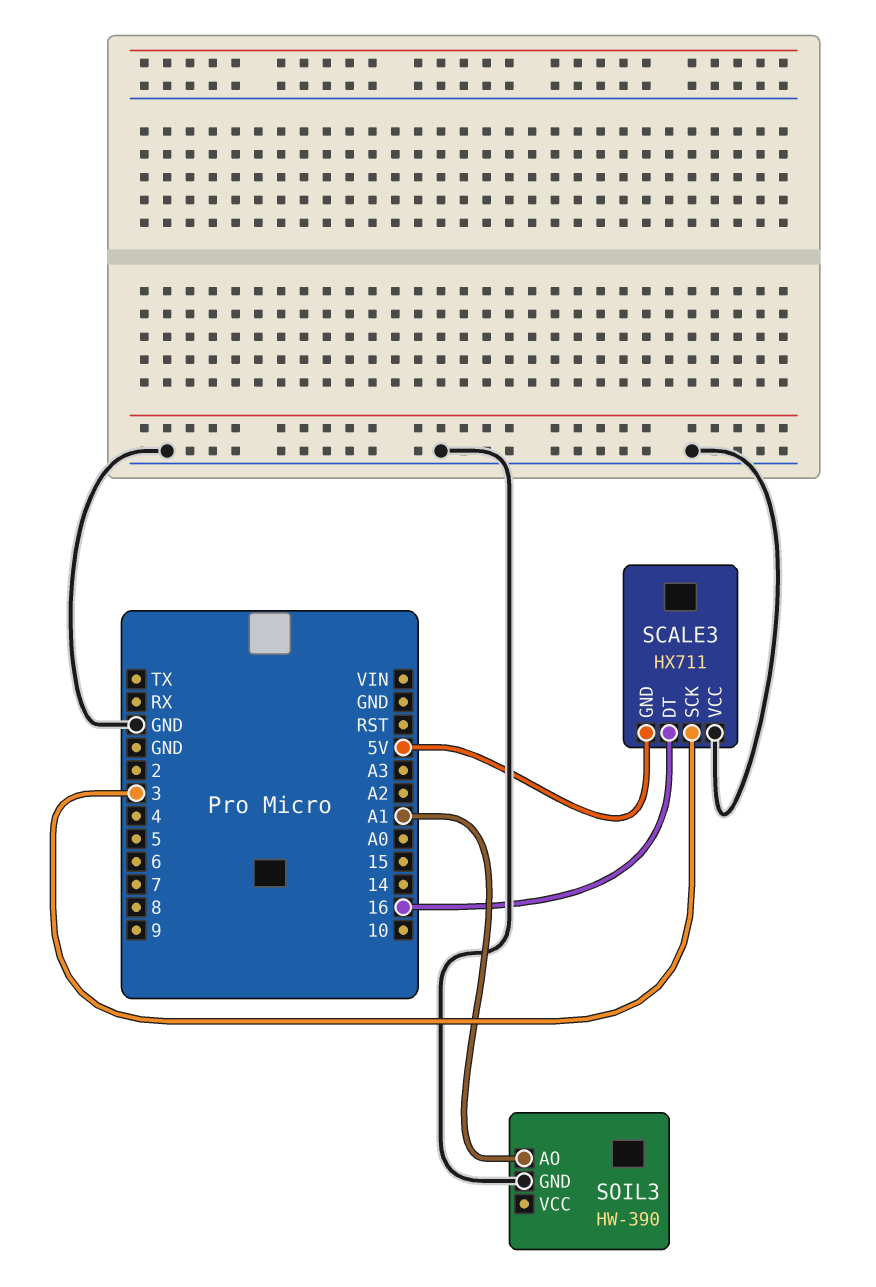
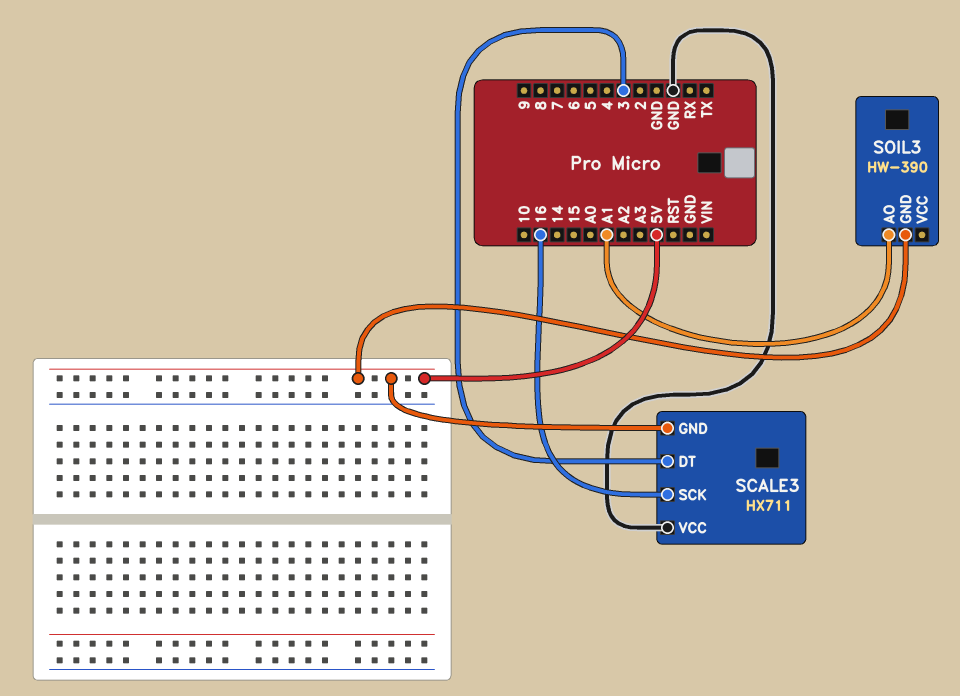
SCALE3 pin DT: 16 -> 3
SCALE3 pin SCK: 3 -> 16
SOIL3 pin GND: GND -> 5V

